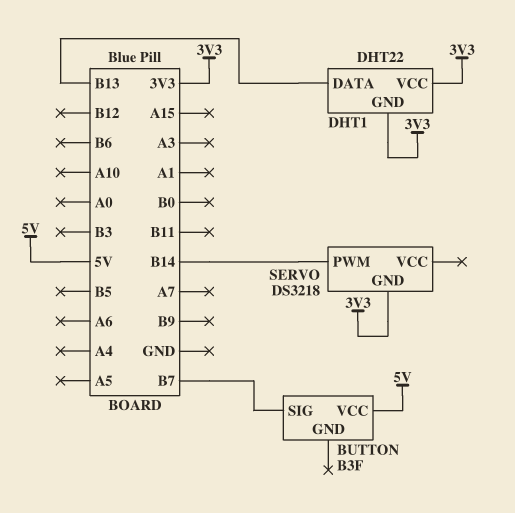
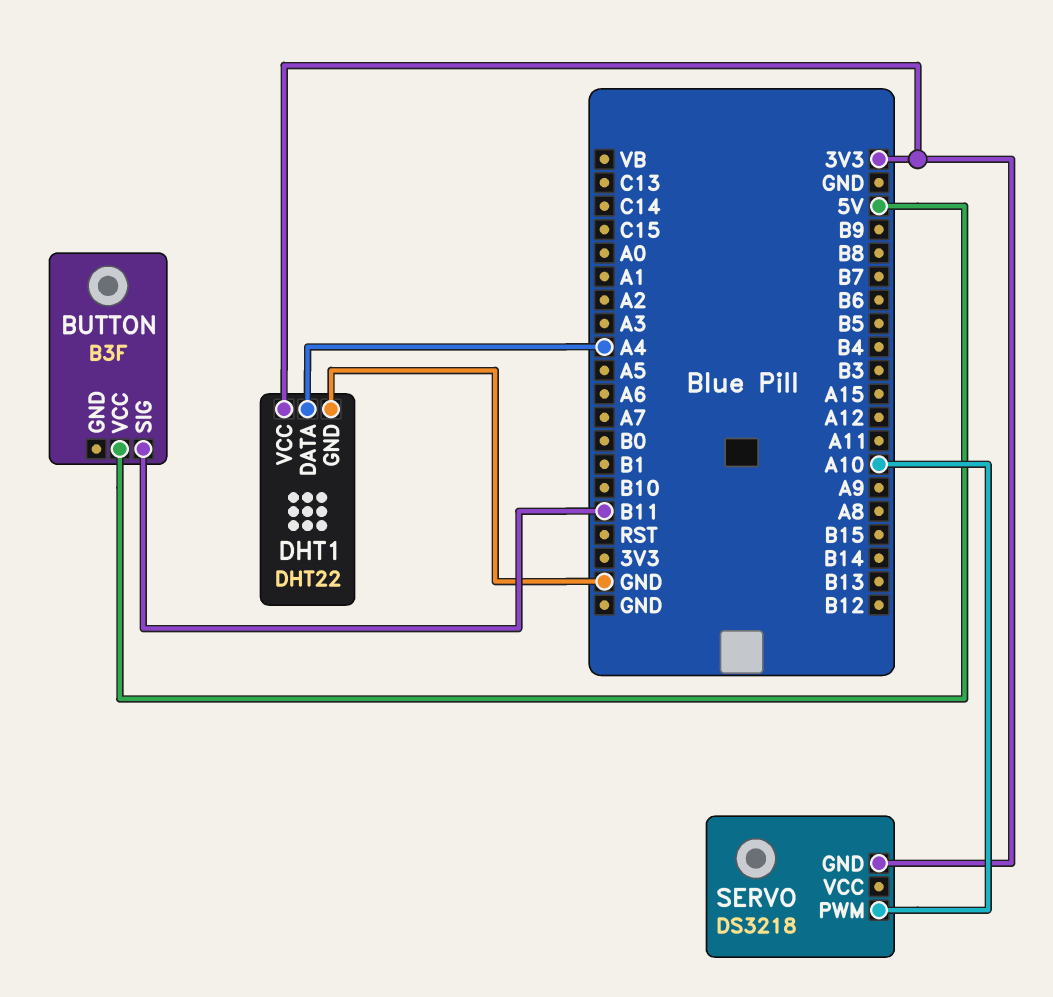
BUTTON pin SIG: B7 -> B11
DHT1 pin DATA: B13 -> A4
DHT1 pin GND: 3V3 -> GND
SERVO pin PWM: B14 -> A10

